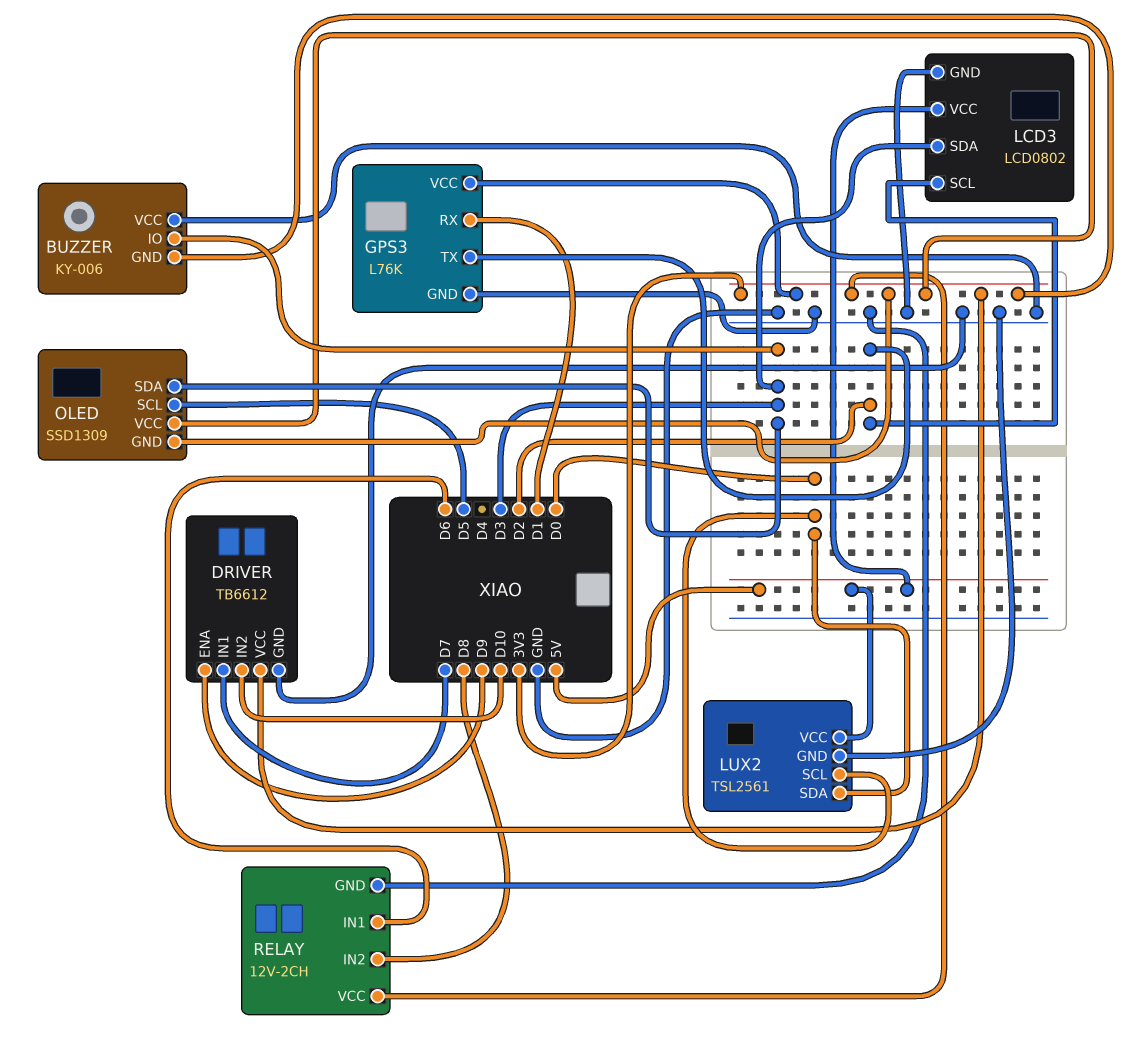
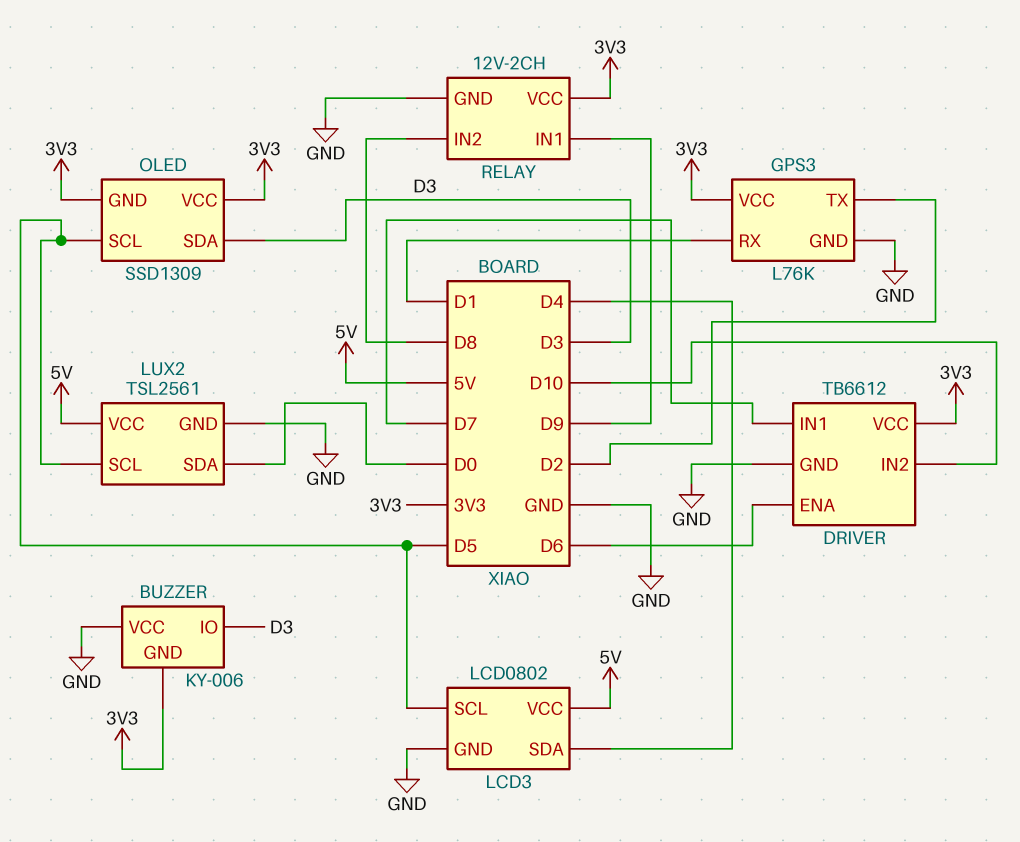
DRIVER pin ENA: D9 -> D6
LCD3 pin SCL: D2 -> D5
LCD3 pin SDA: D3 -> D4
LUX2 pin SCL: D0 -> D5
RELAY pin IN1: D6 -> D9

